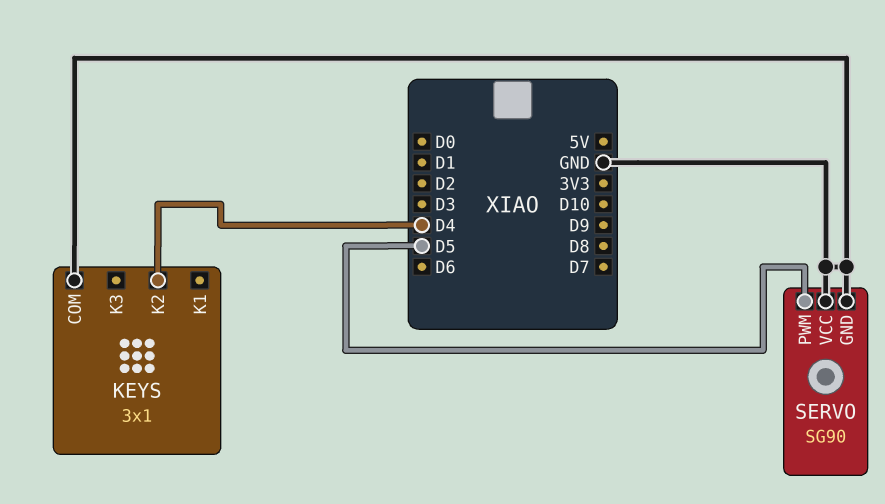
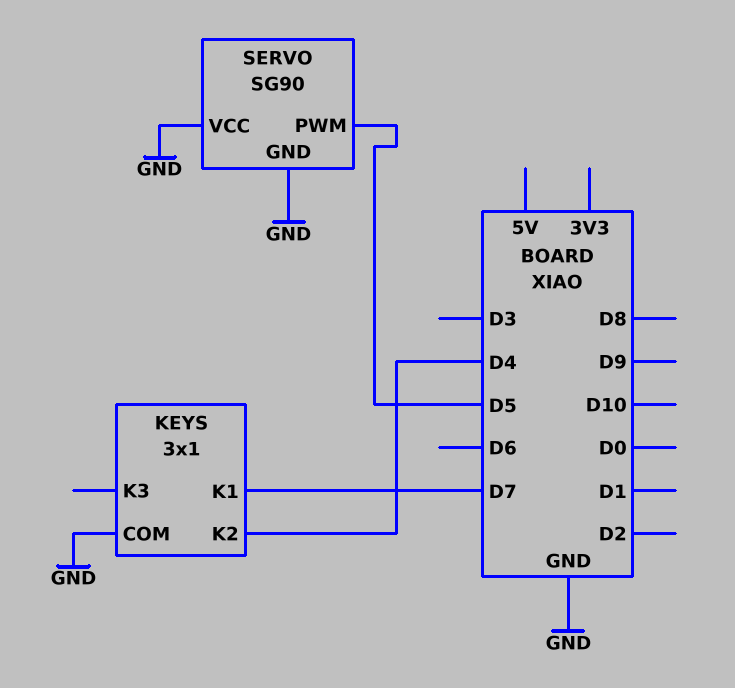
KEYS pin K1: none -> D7

